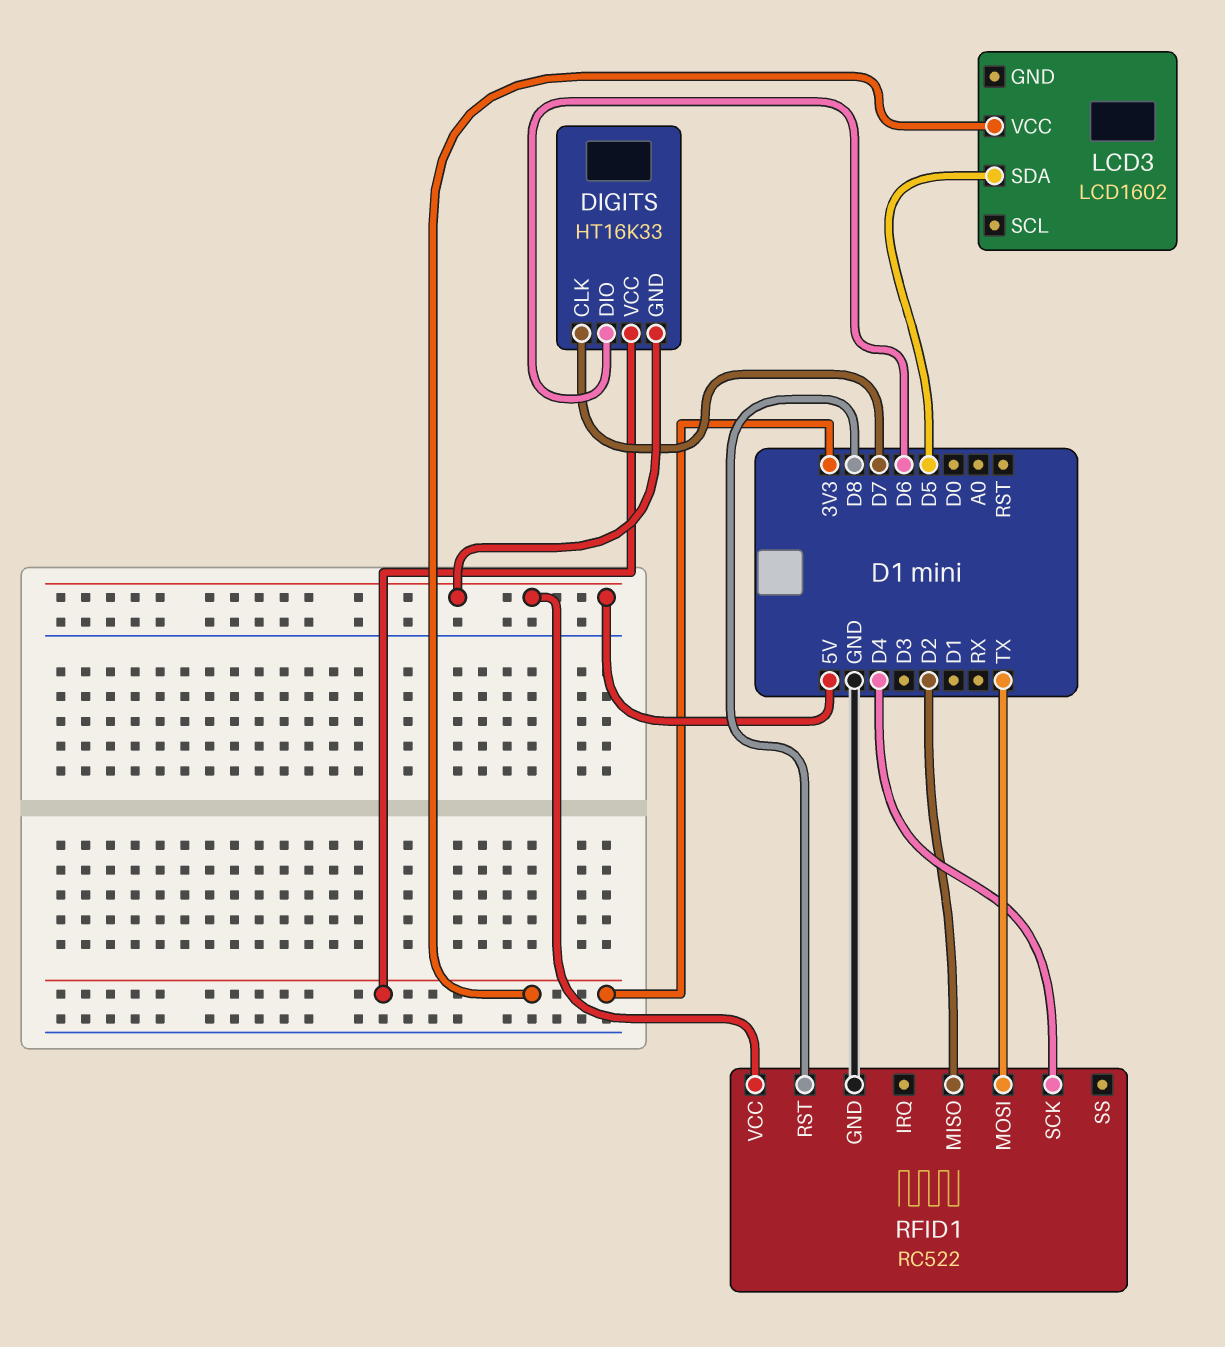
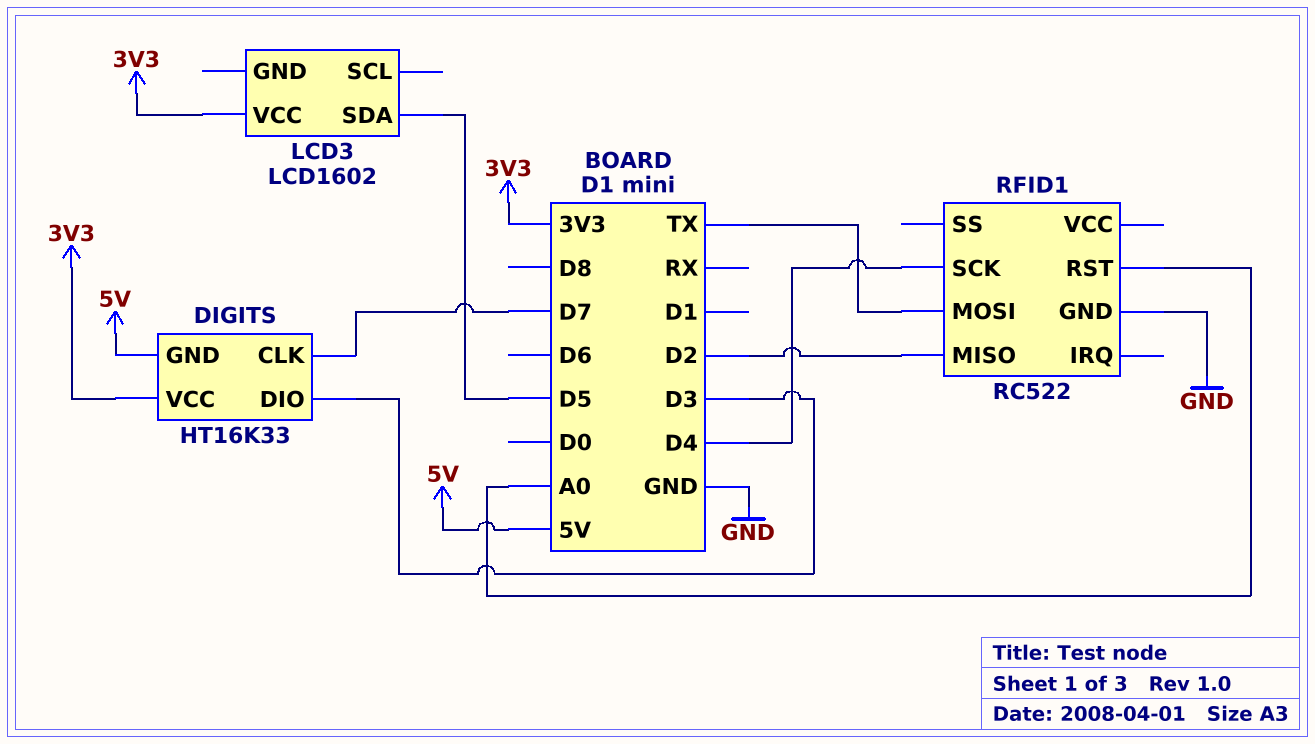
DIGITS pin DIO: D6 -> D3
RFID1 pin RST: D8 -> A0
RFID1 pin VCC: 5V -> none

